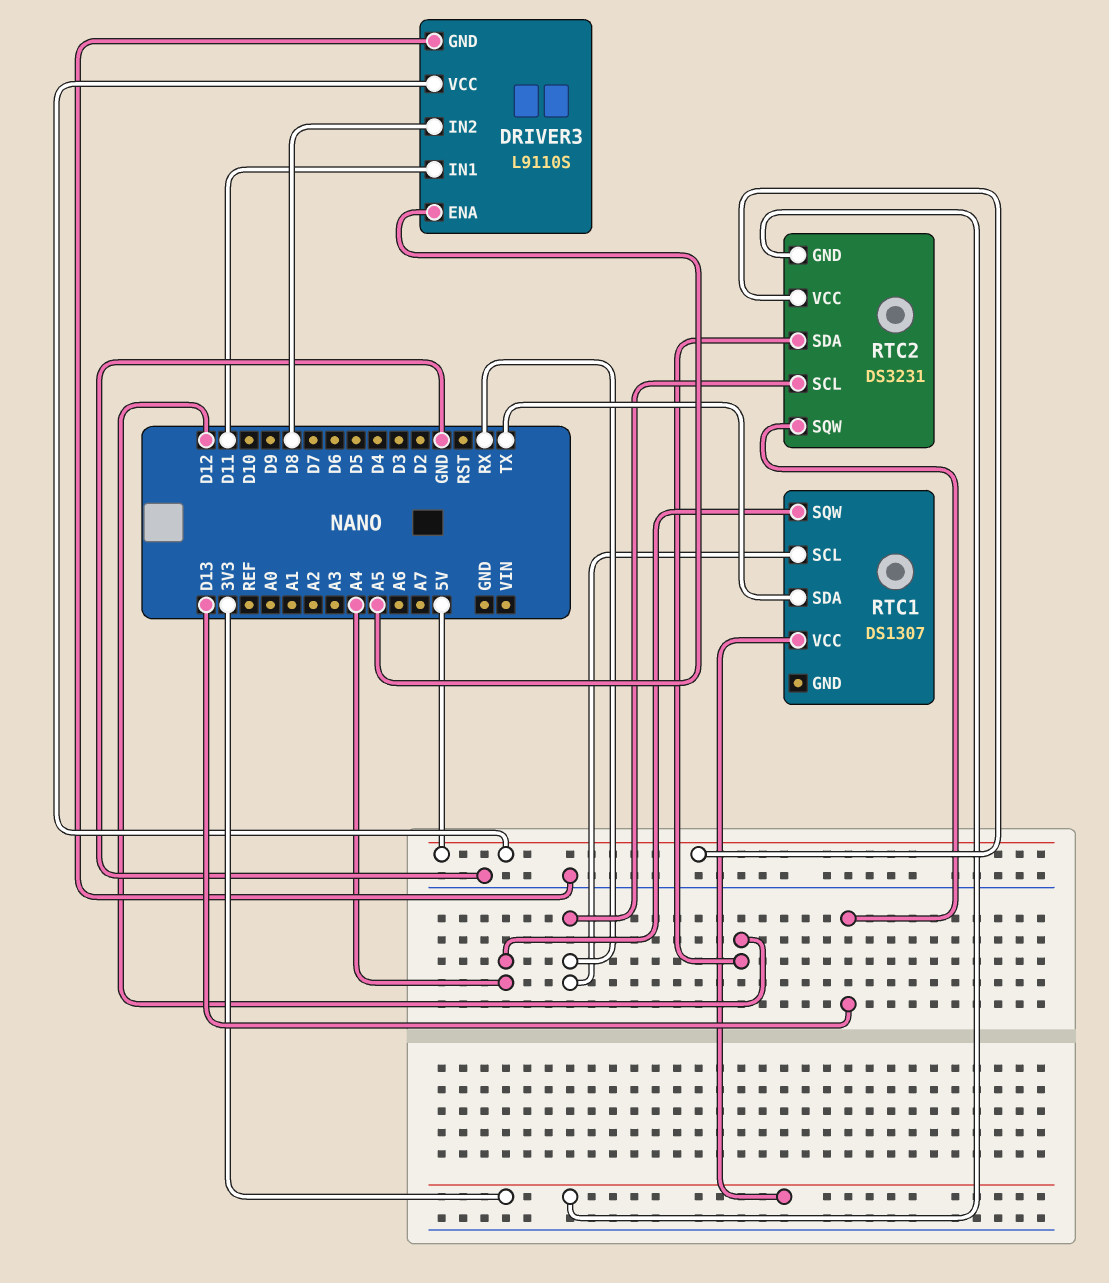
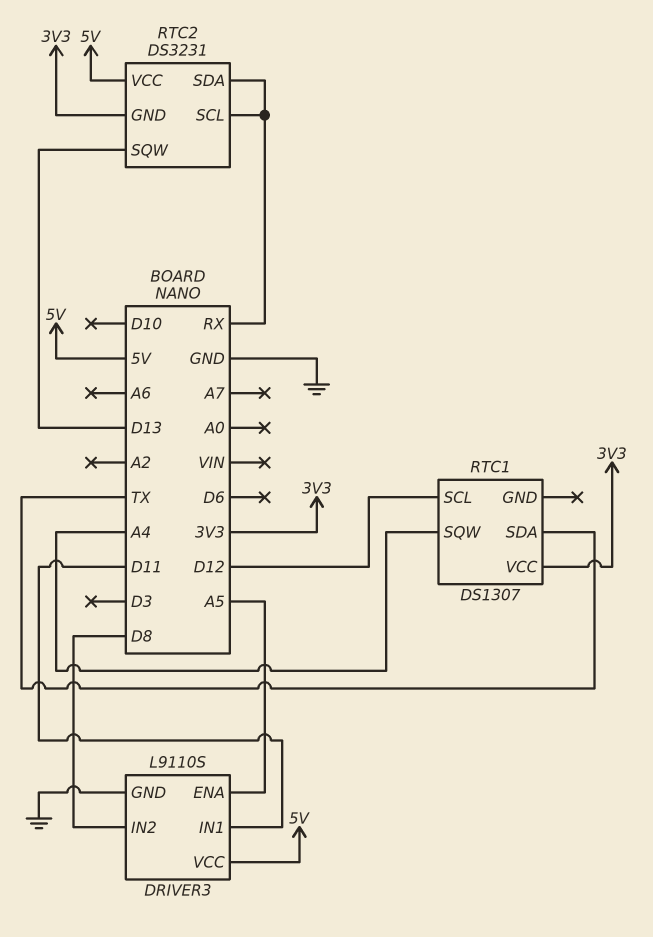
RTC1 pin SCL: RX -> D12
RTC2 pin SDA: D12 -> RX

